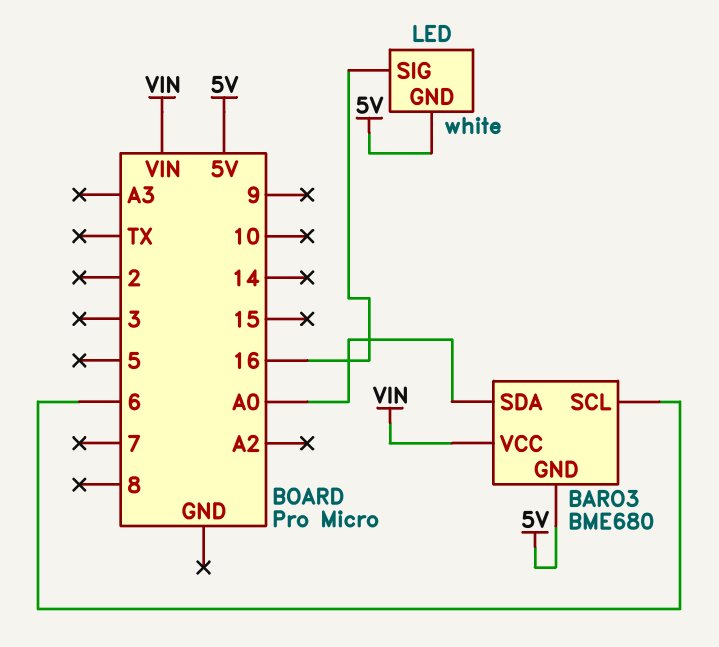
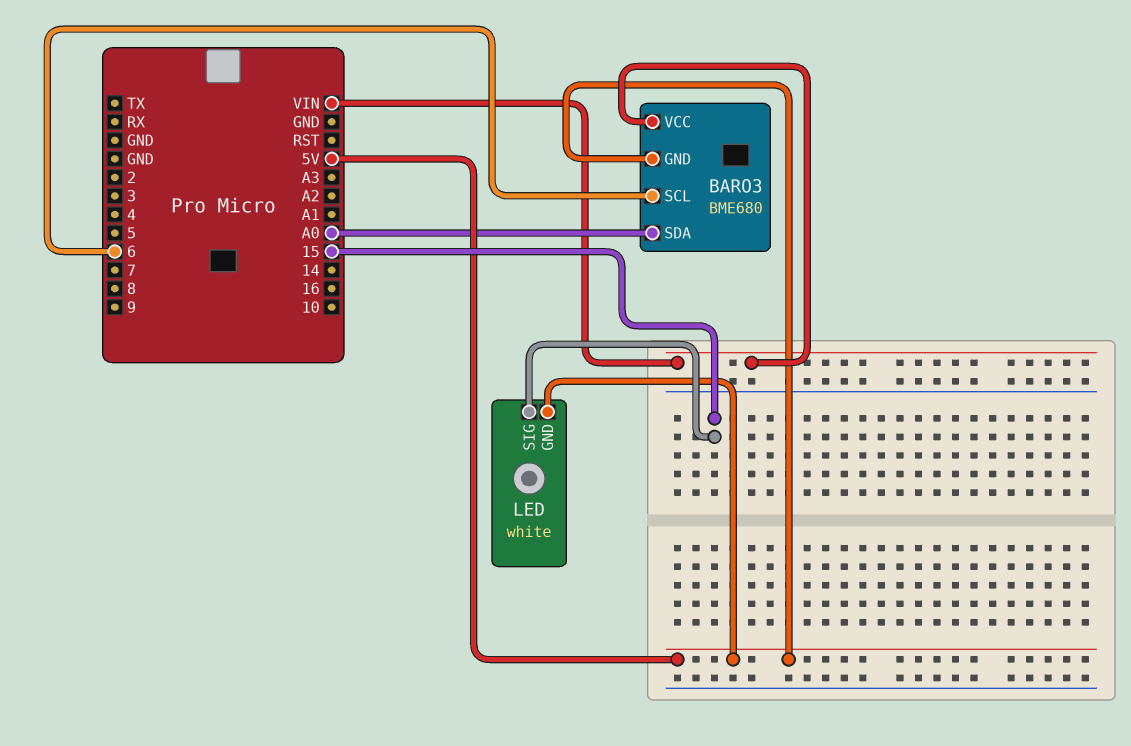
LED pin SIG: 16 -> 15

